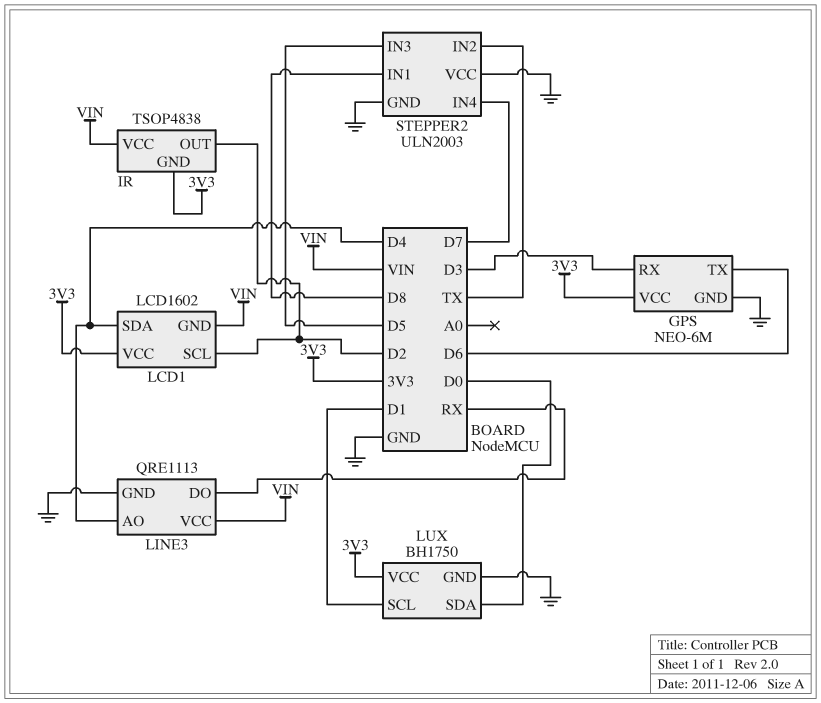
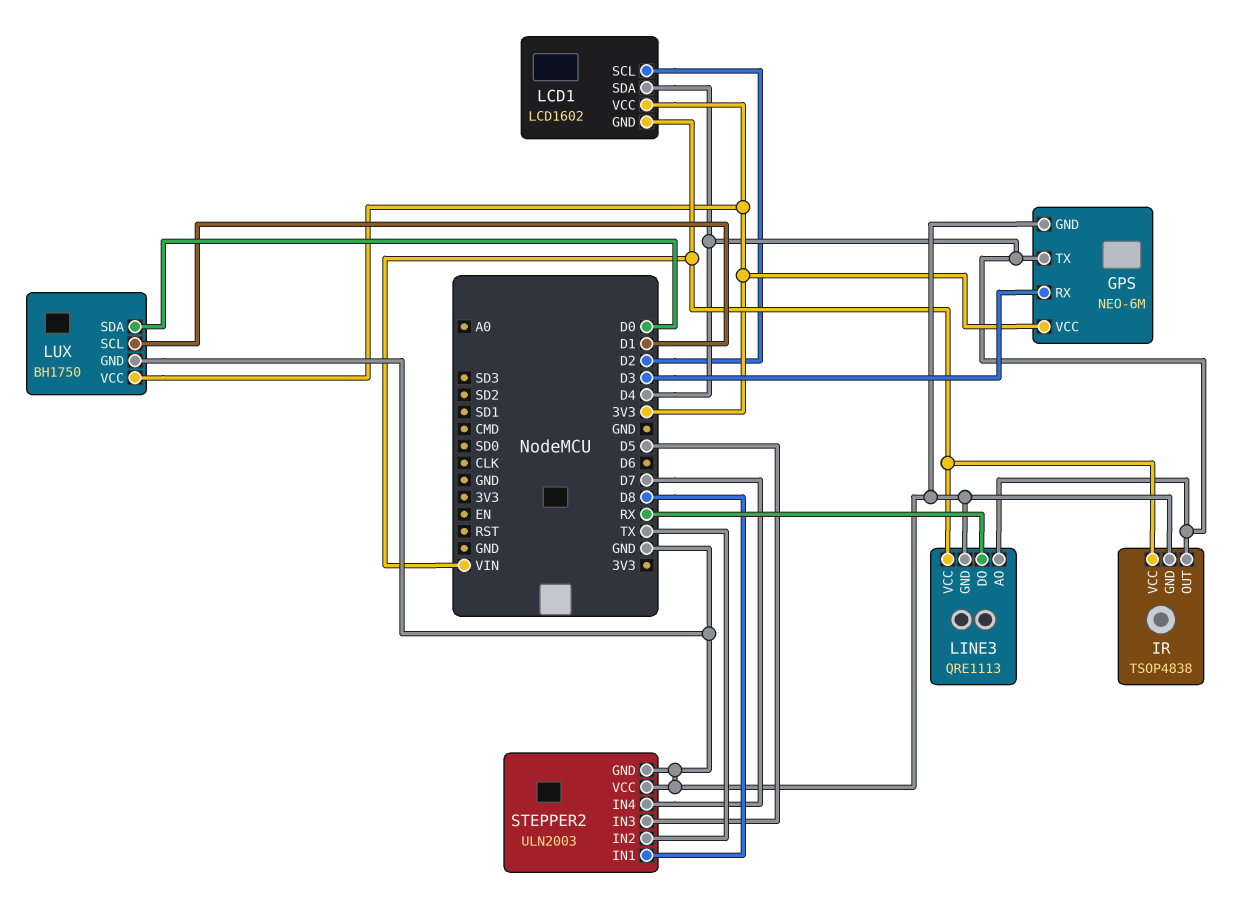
GPS pin TX: D6 -> D4
IR pin GND: 3V3 -> GND
IR pin OUT: D2 -> D4

